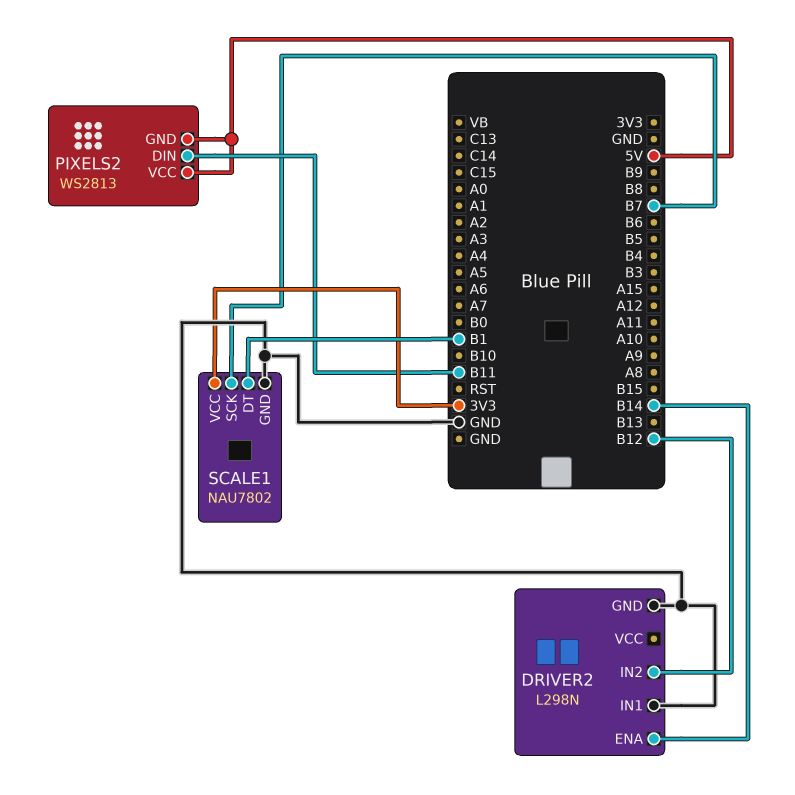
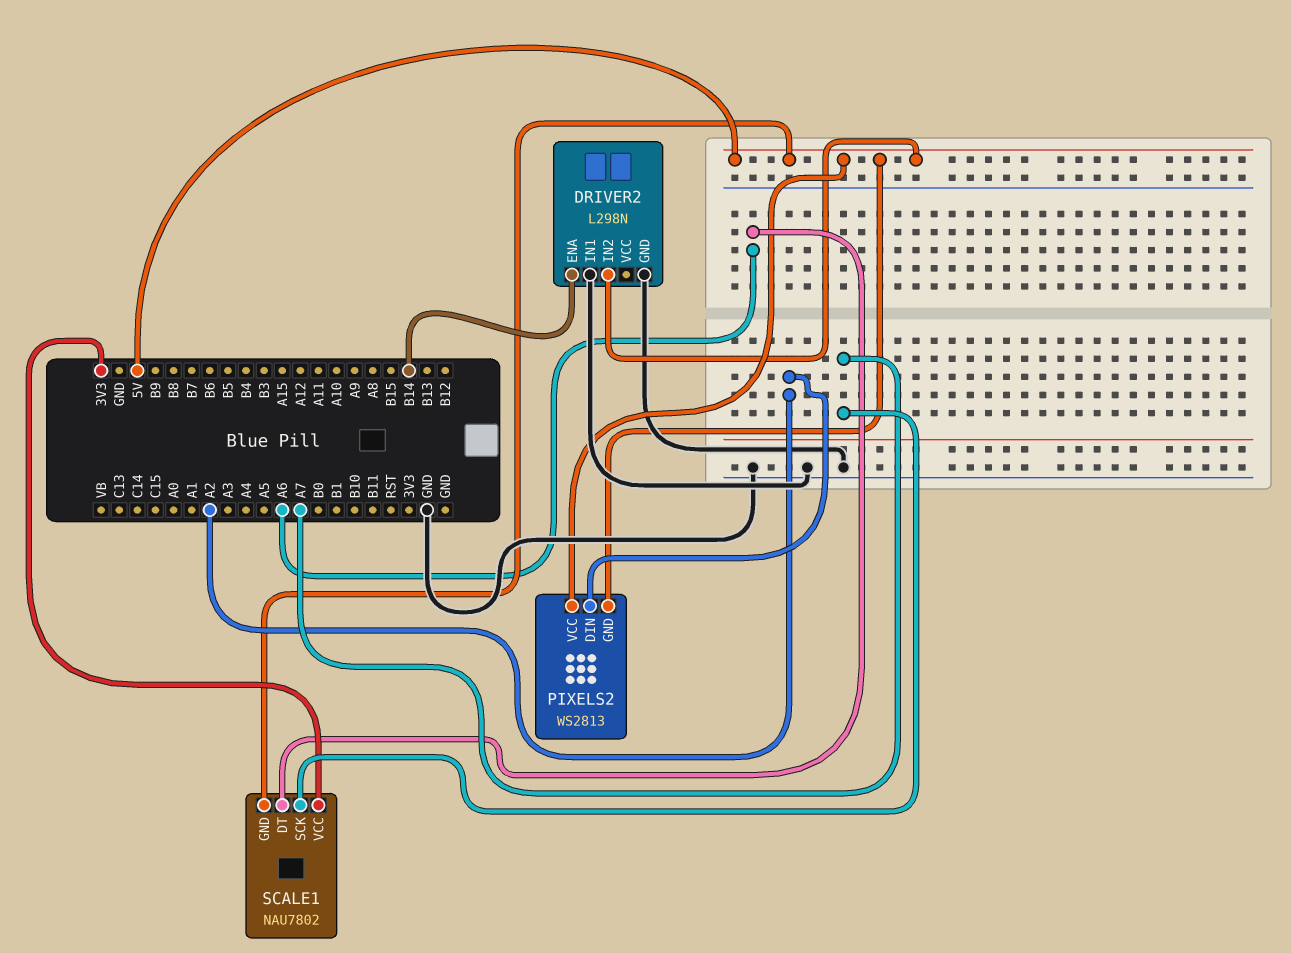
DRIVER2 pin IN2: B12 -> 5V
PIXELS2 pin DIN: B11 -> A2
SCALE1 pin DT: B1 -> A6
SCALE1 pin GND: GND -> 5V
SCALE1 pin SCK: B7 -> A7

